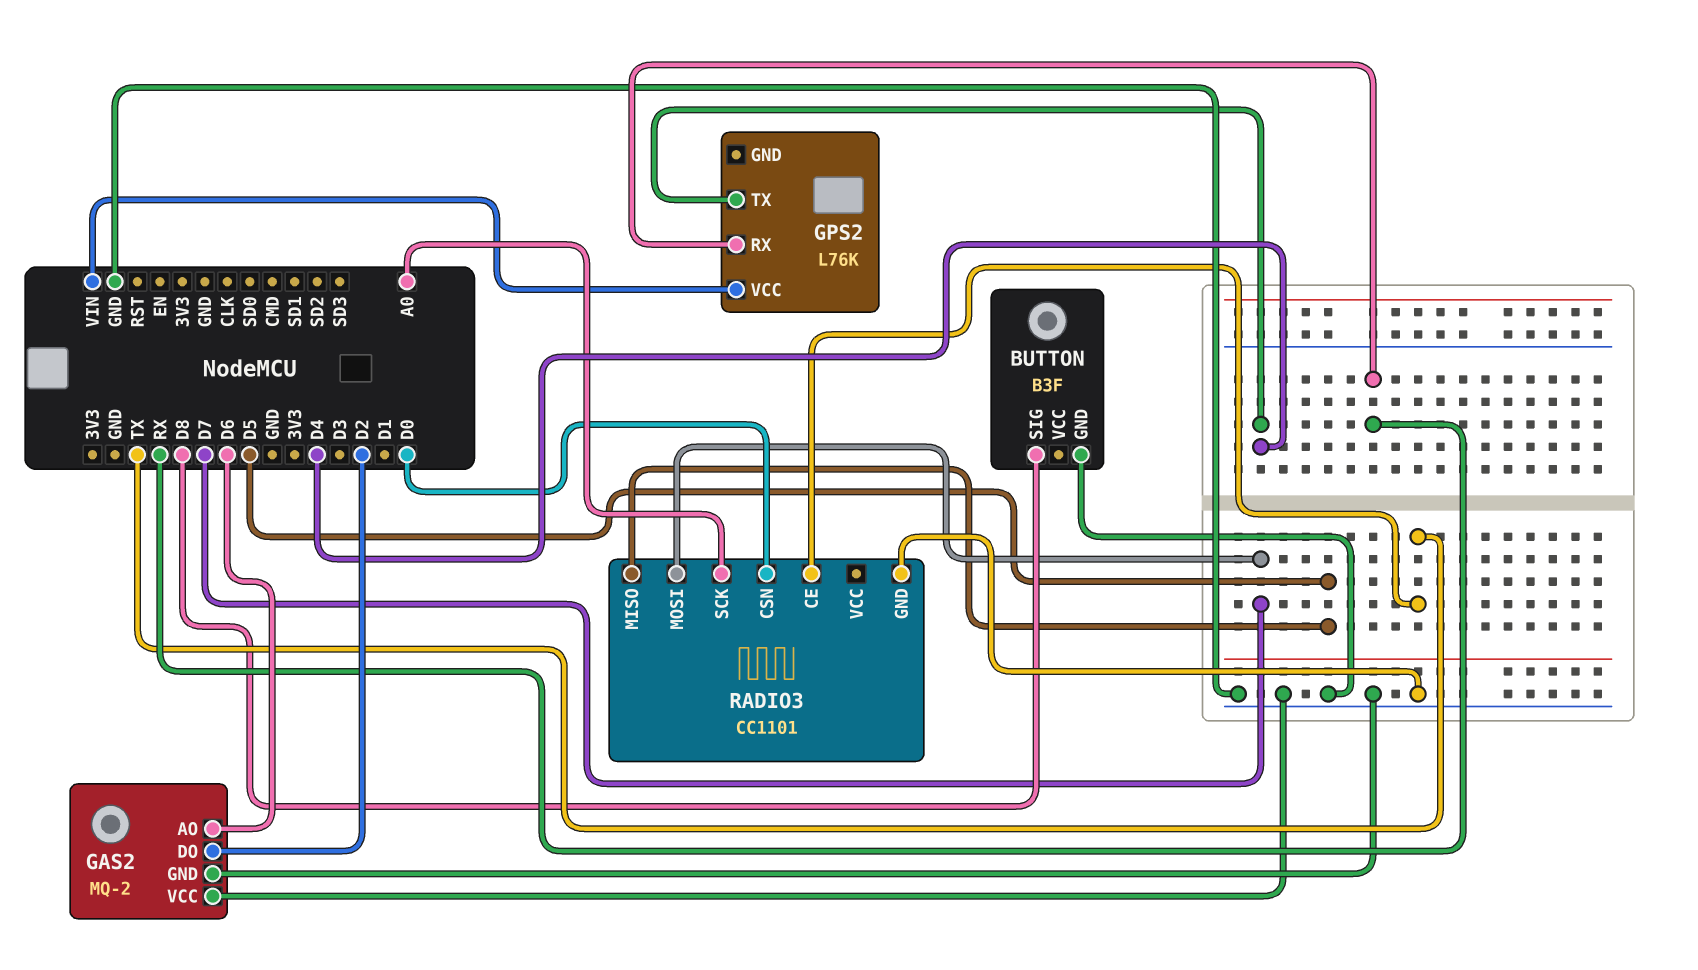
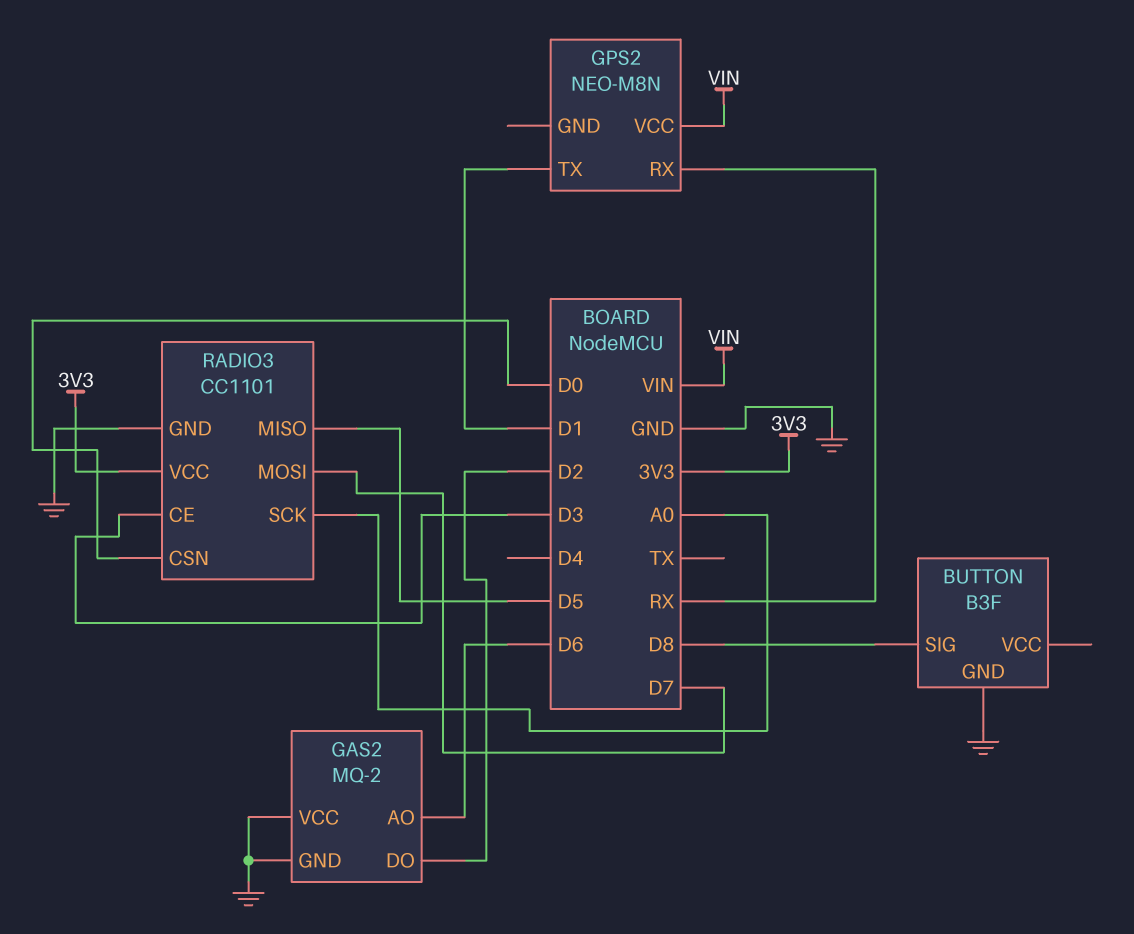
GPS2: L76K -> NEO-M8N
GPS2 pin TX: D4 -> D1
RADIO3 pin CE: TX -> D3
RADIO3 pin VCC: none -> 3V3

